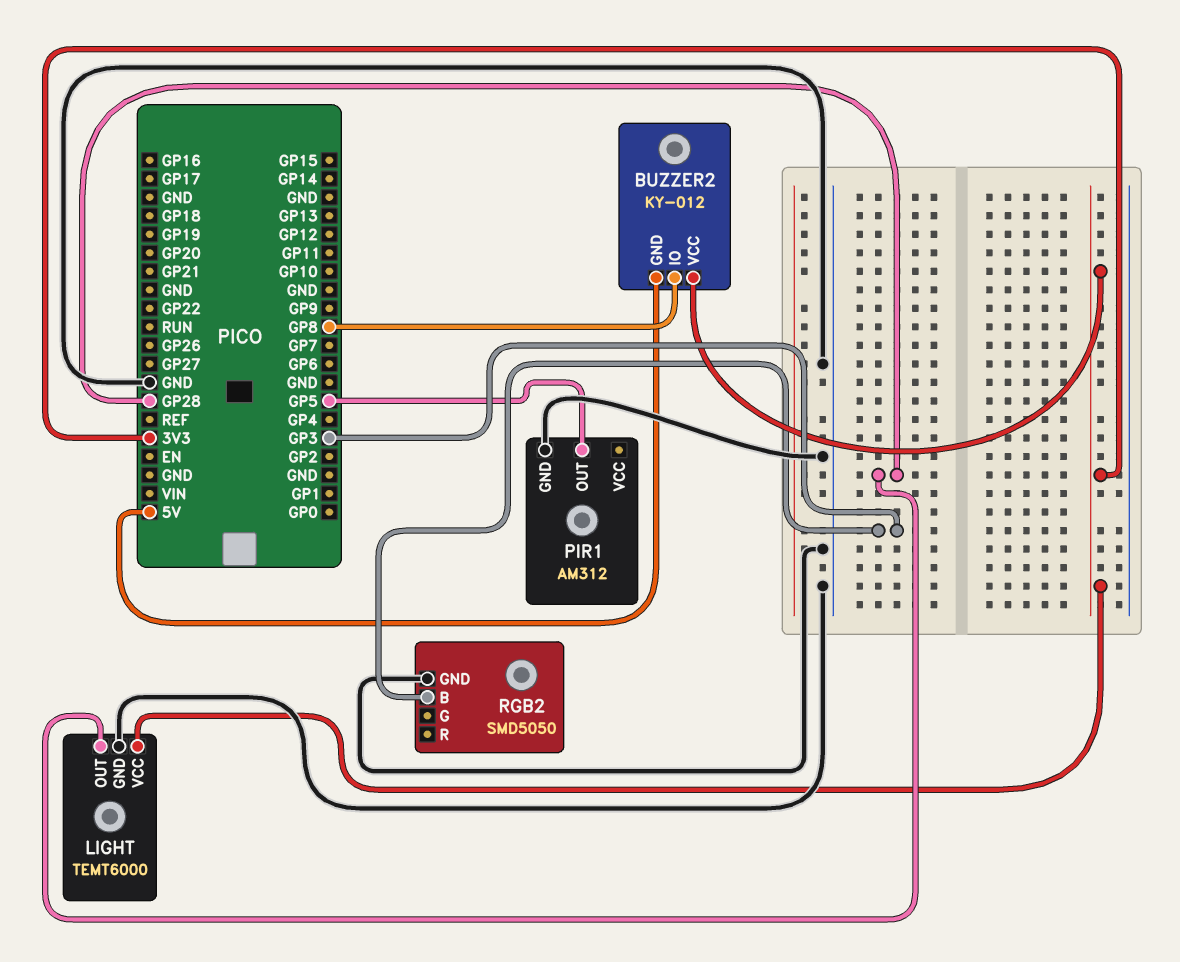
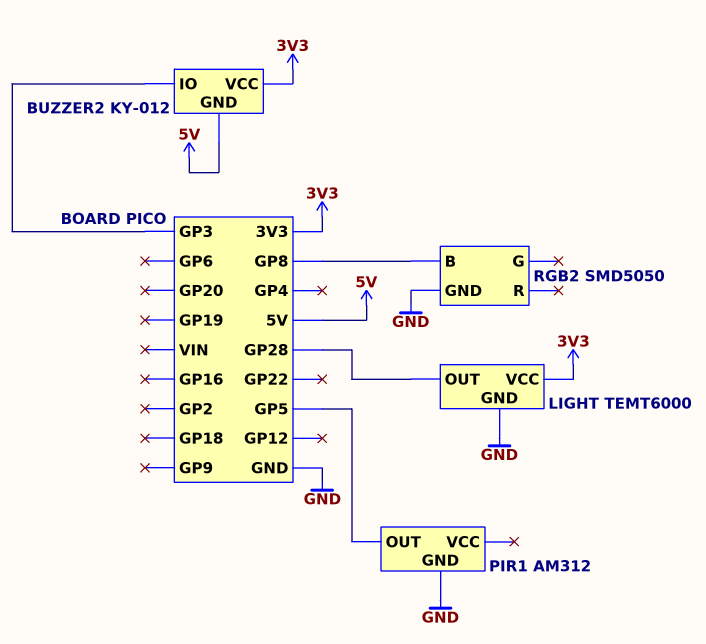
BUZZER2 pin IO: GP8 -> GP3
RGB2 pin B: GP3 -> GP8

